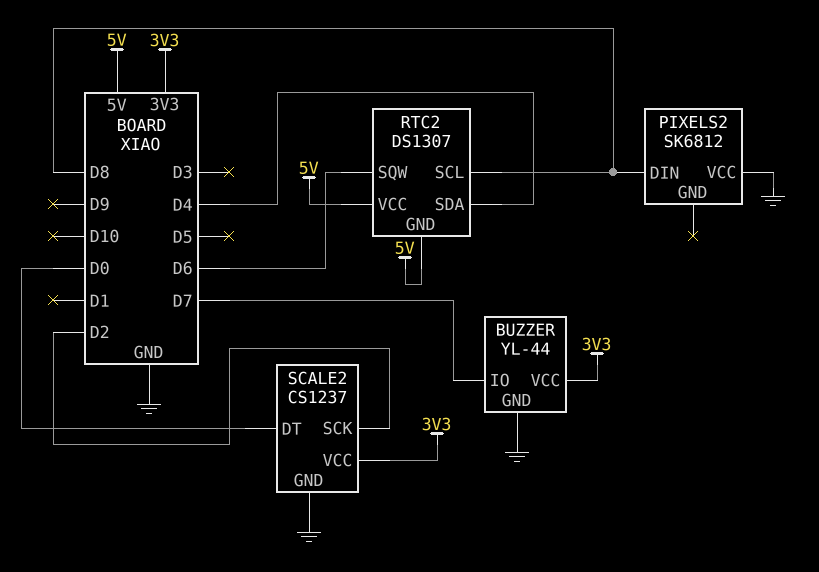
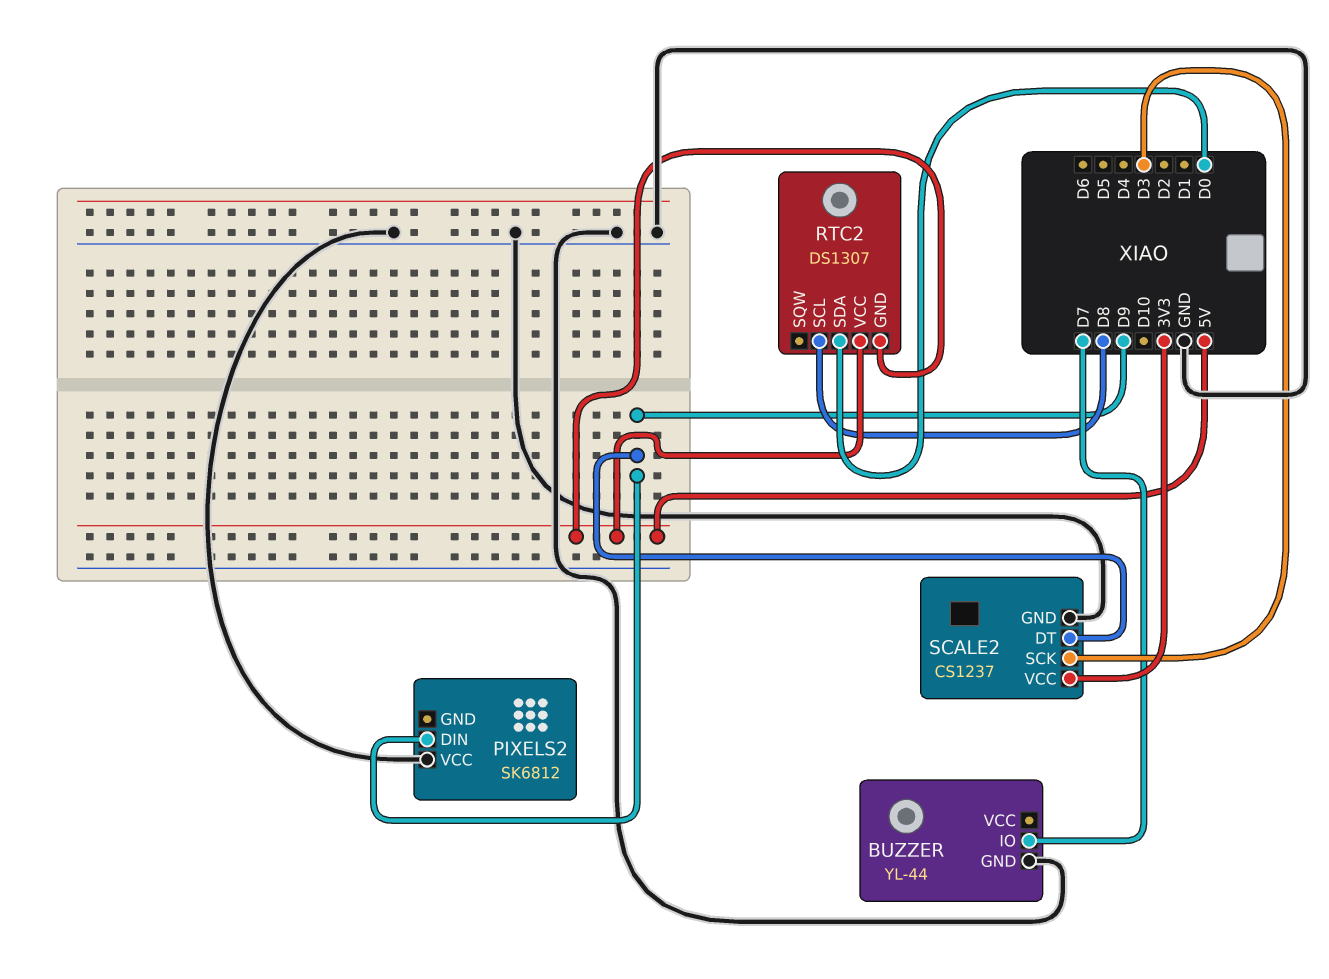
BUZZER pin VCC: 3V3 -> none
PIXELS2 pin DIN: D8 -> D9
RTC2 pin SDA: D4 -> D0
RTC2 pin SQW: D6 -> none
SCALE2 pin DT: D0 -> D9
SCALE2 pin SCK: D2 -> D3

